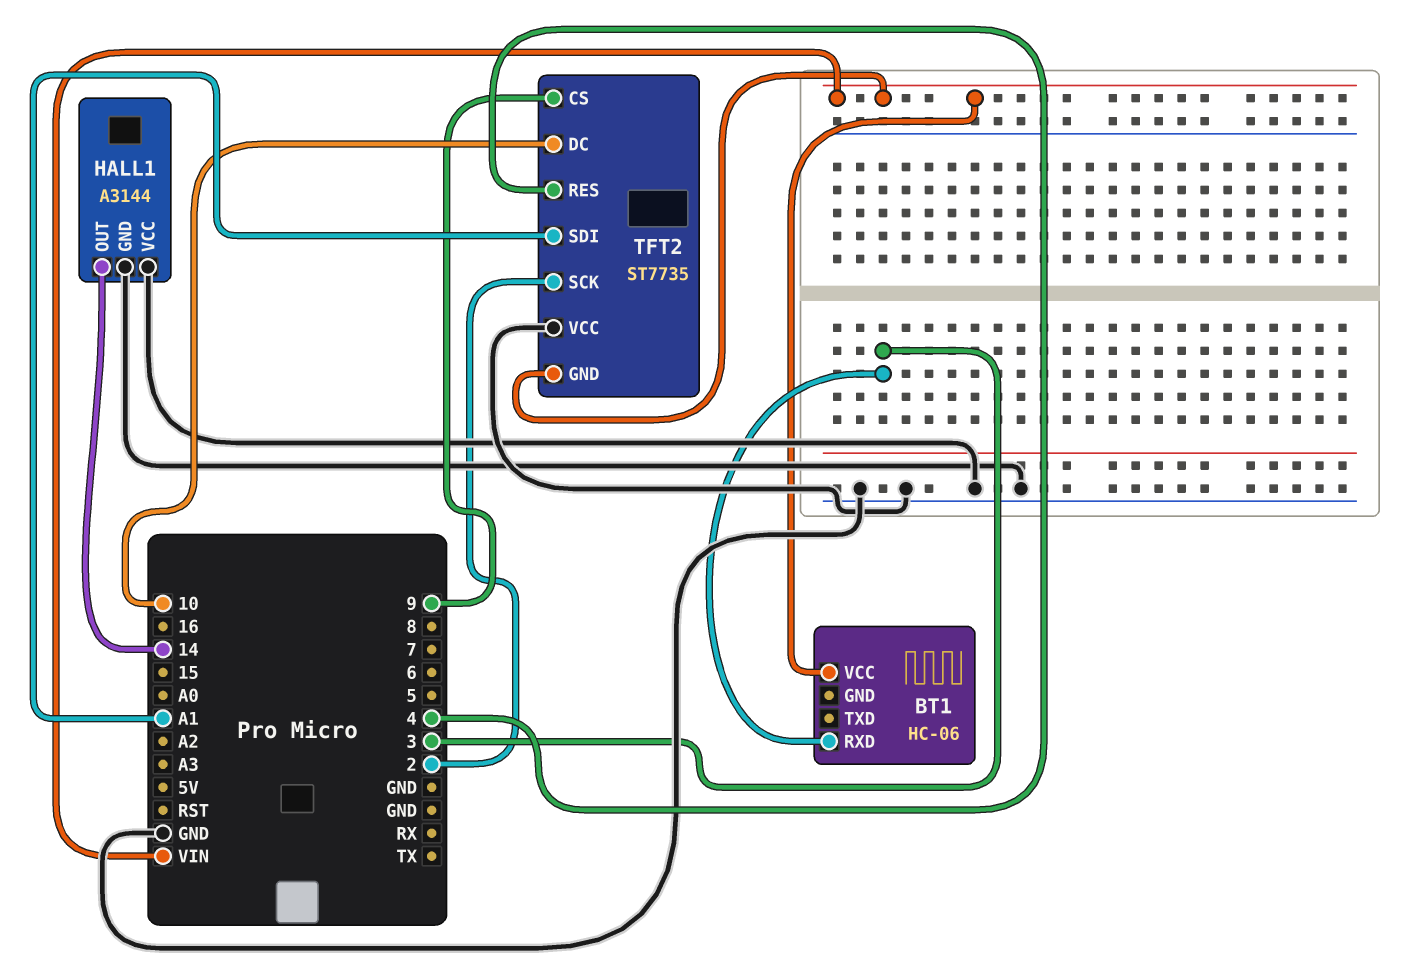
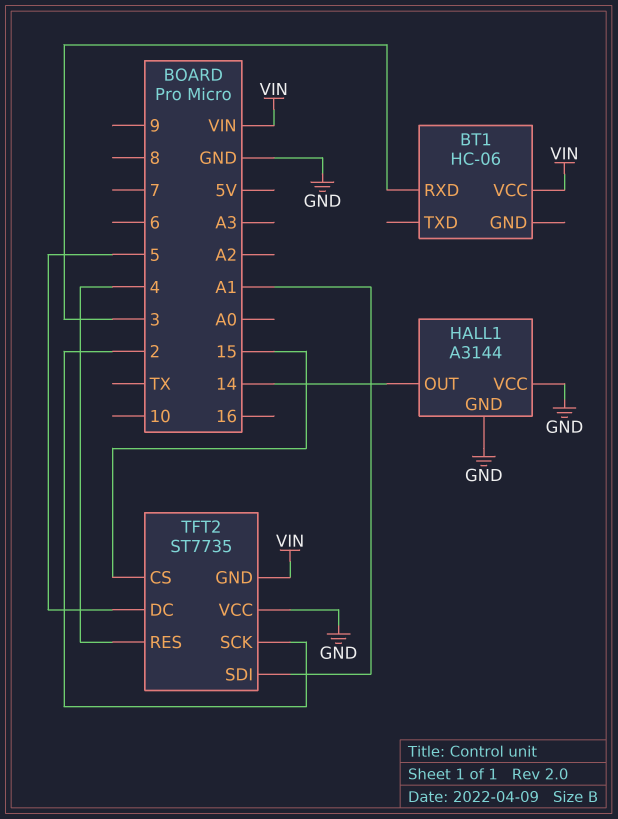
TFT2 pin CS: 9 -> 15
TFT2 pin DC: 10 -> 5

